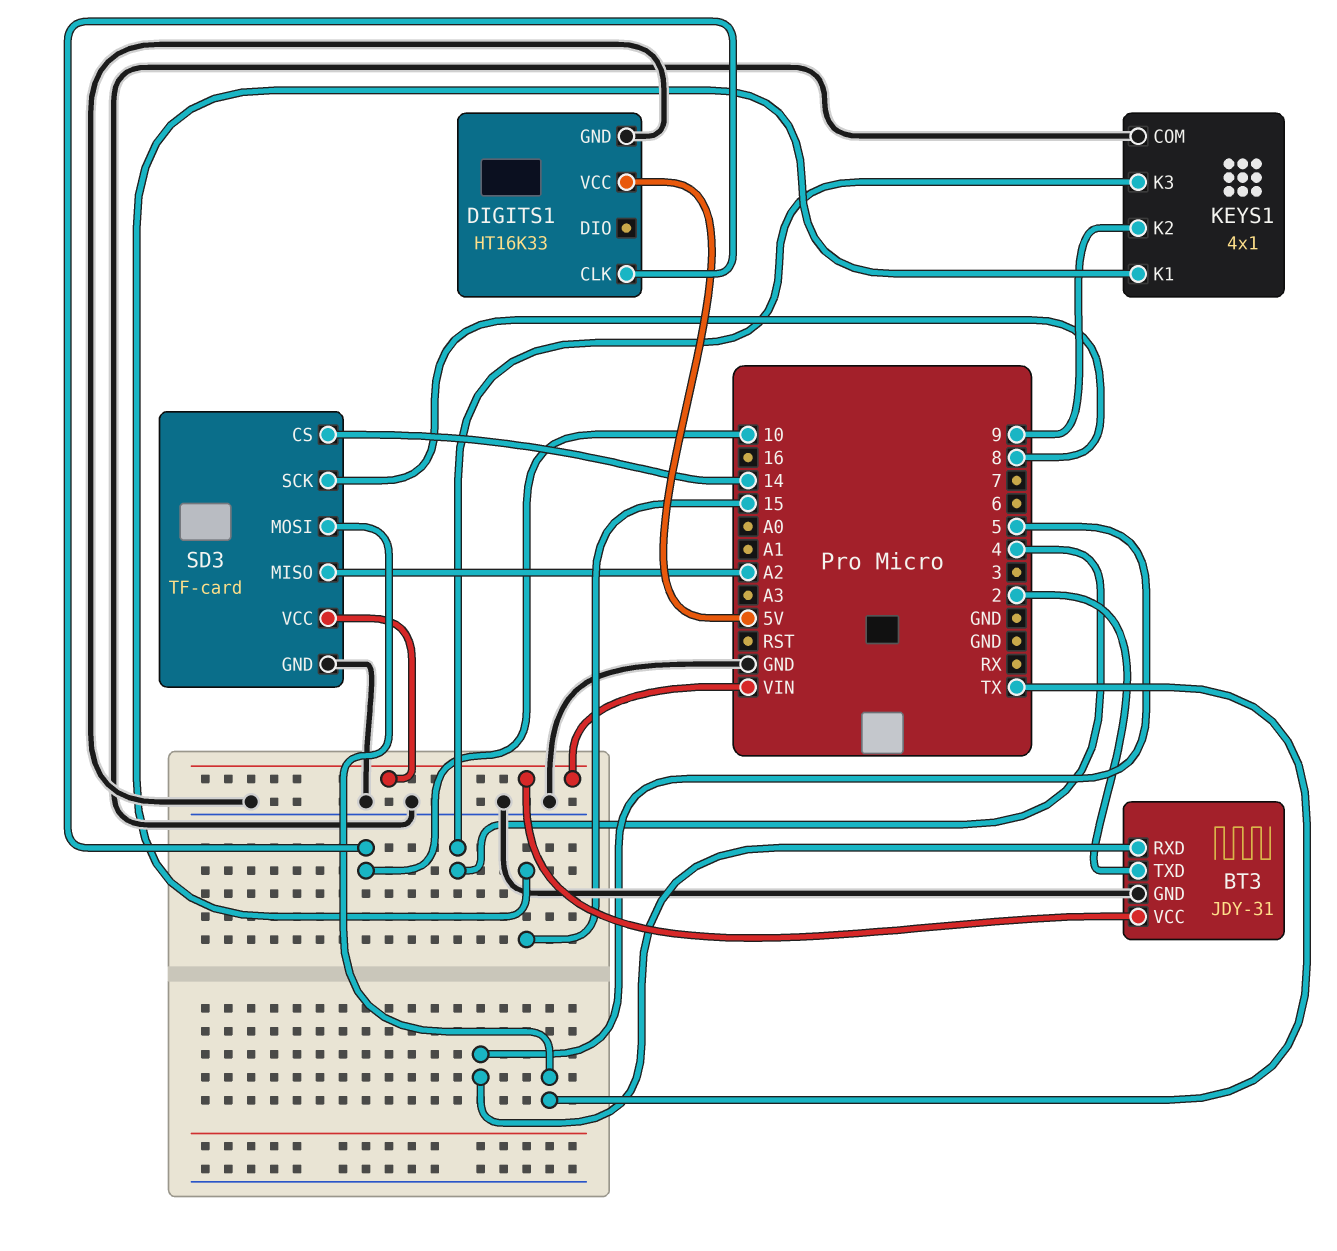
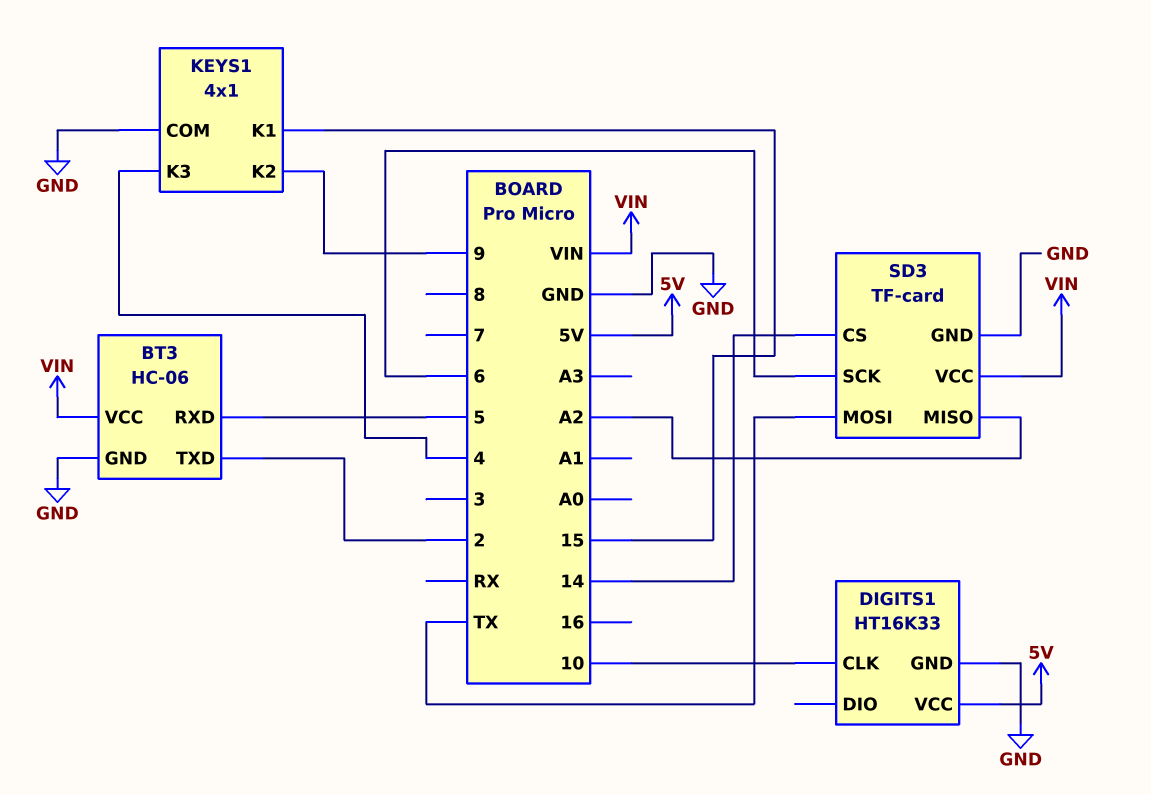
BT3: JDY-31 -> HC-06
SD3 pin SCK: 8 -> 6

